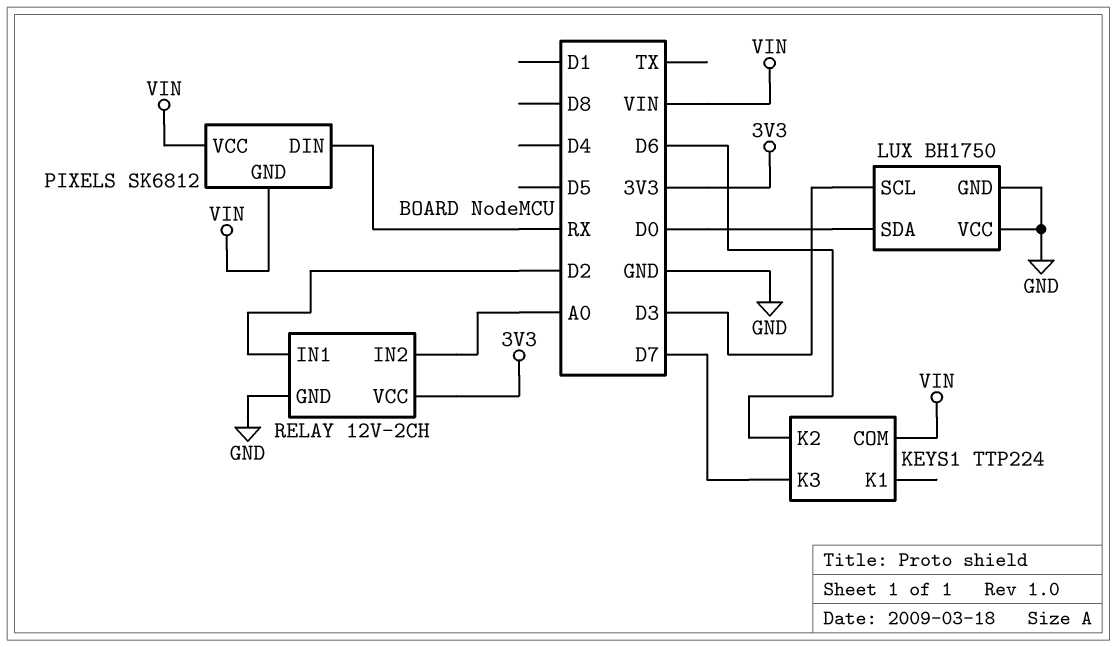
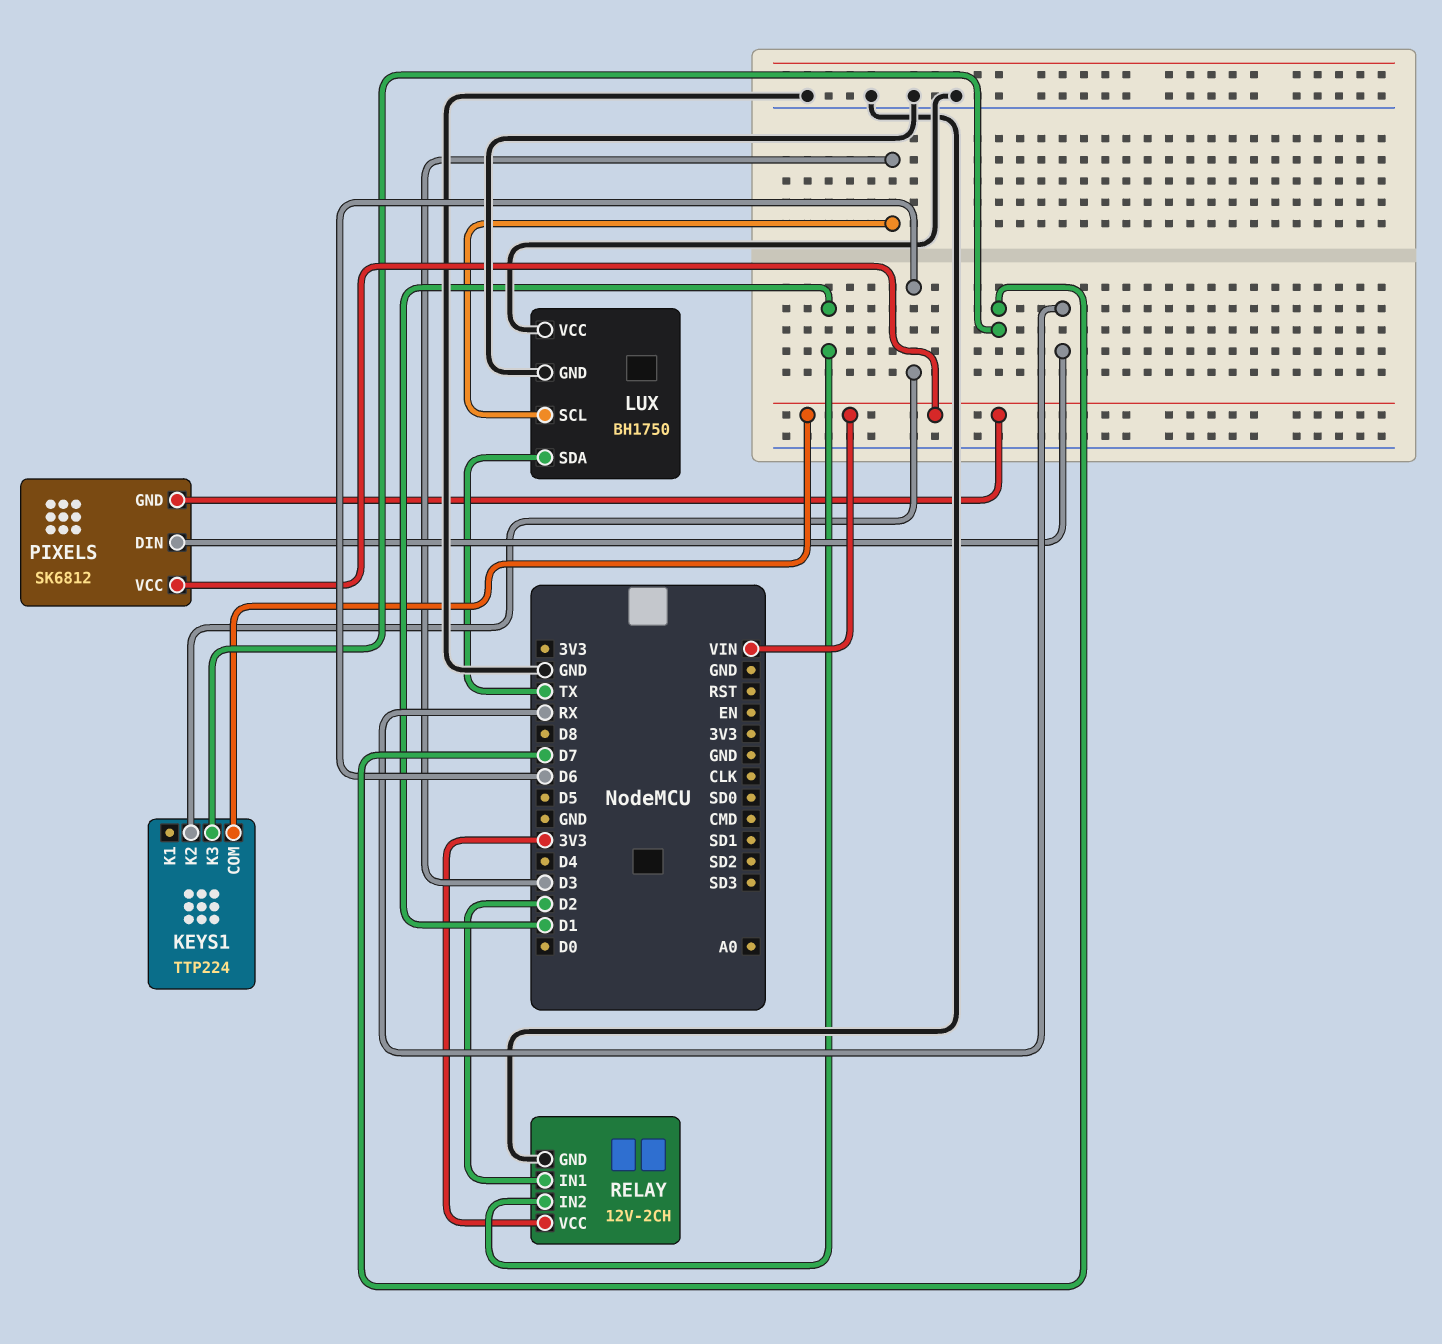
LUX pin SDA: D0 -> TX
RELAY pin IN2: A0 -> D1

